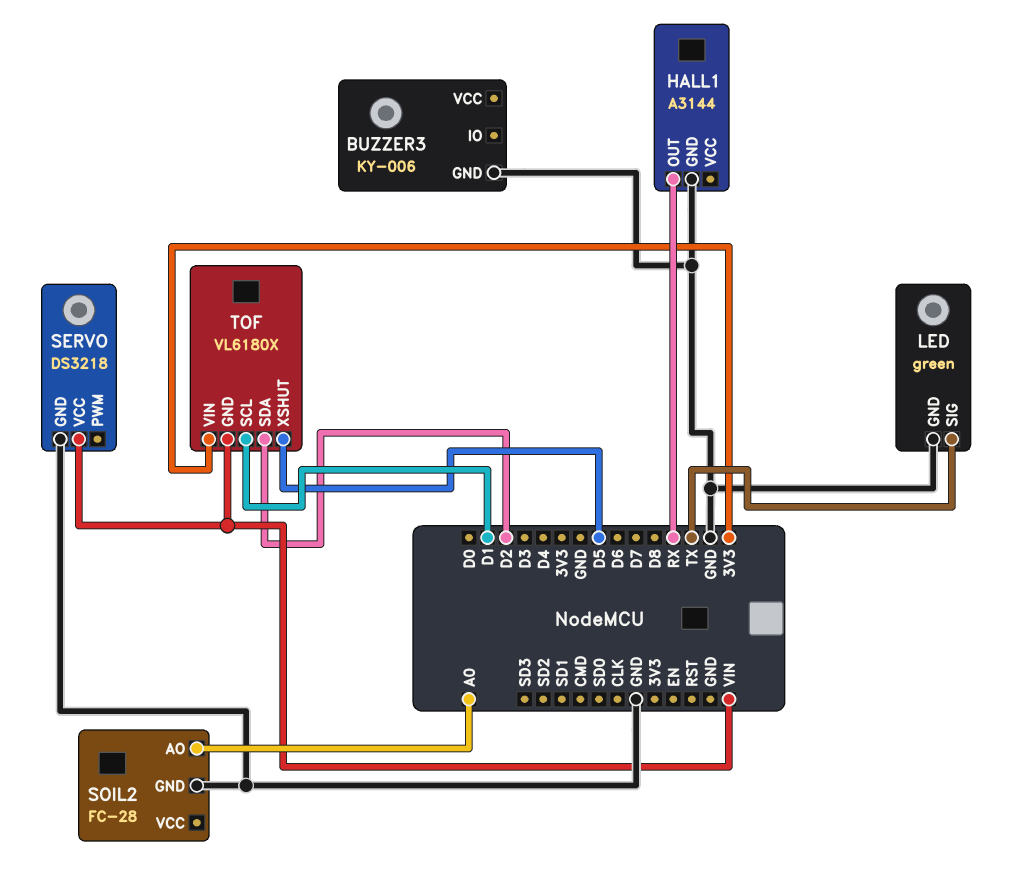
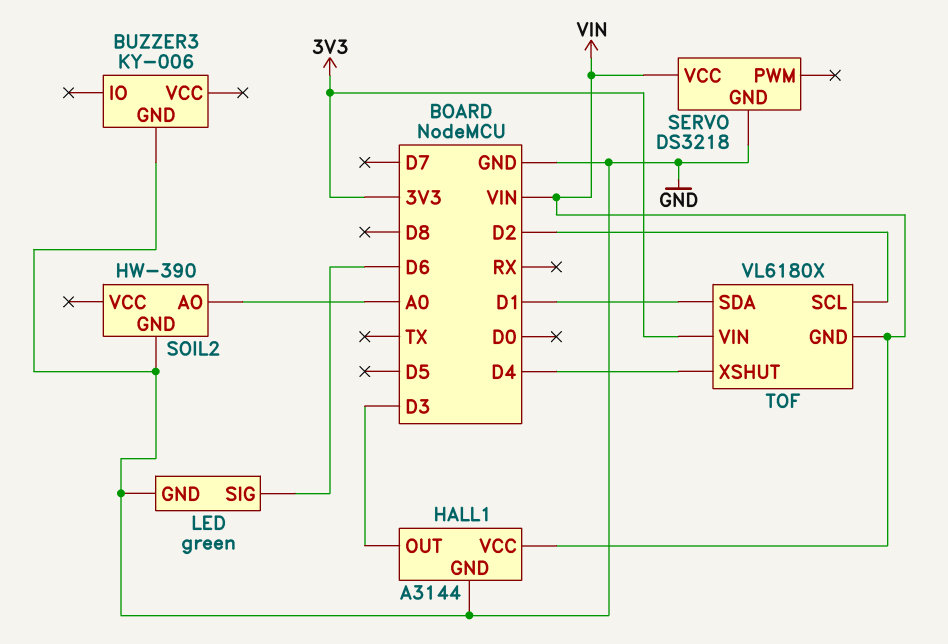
HALL1 pin OUT: RX -> D3
HALL1 pin VCC: none -> VIN
LED pin SIG: TX -> D6
SOIL2: FC-28 -> HW-390
TOF pin SCL: D1 -> D2
TOF pin SDA: D2 -> D1
TOF pin XSHUT: D5 -> D4

